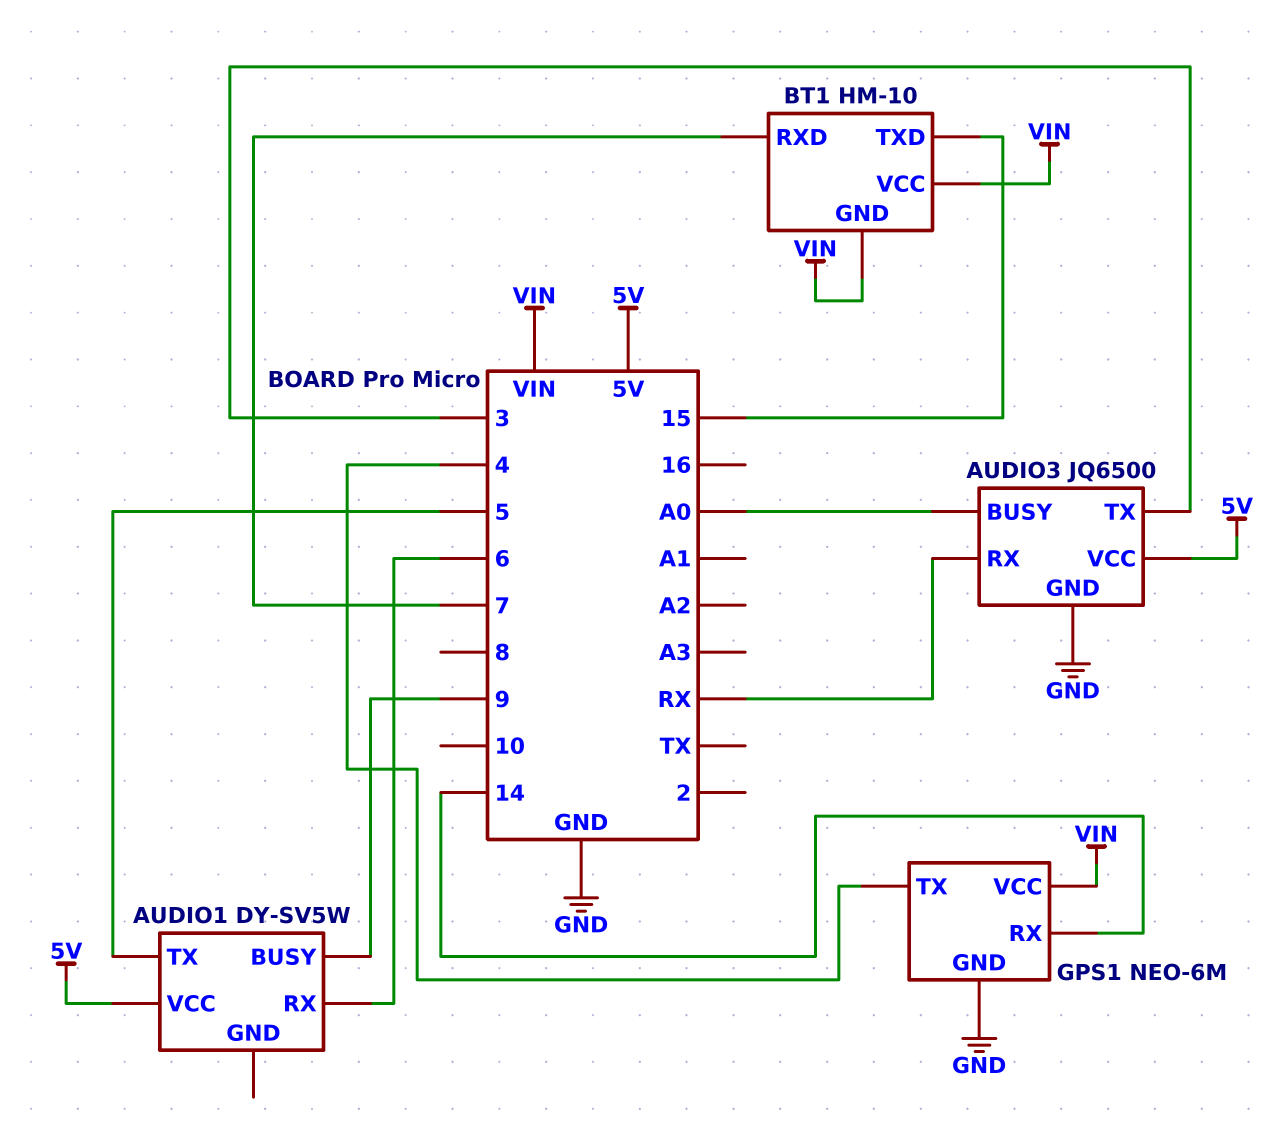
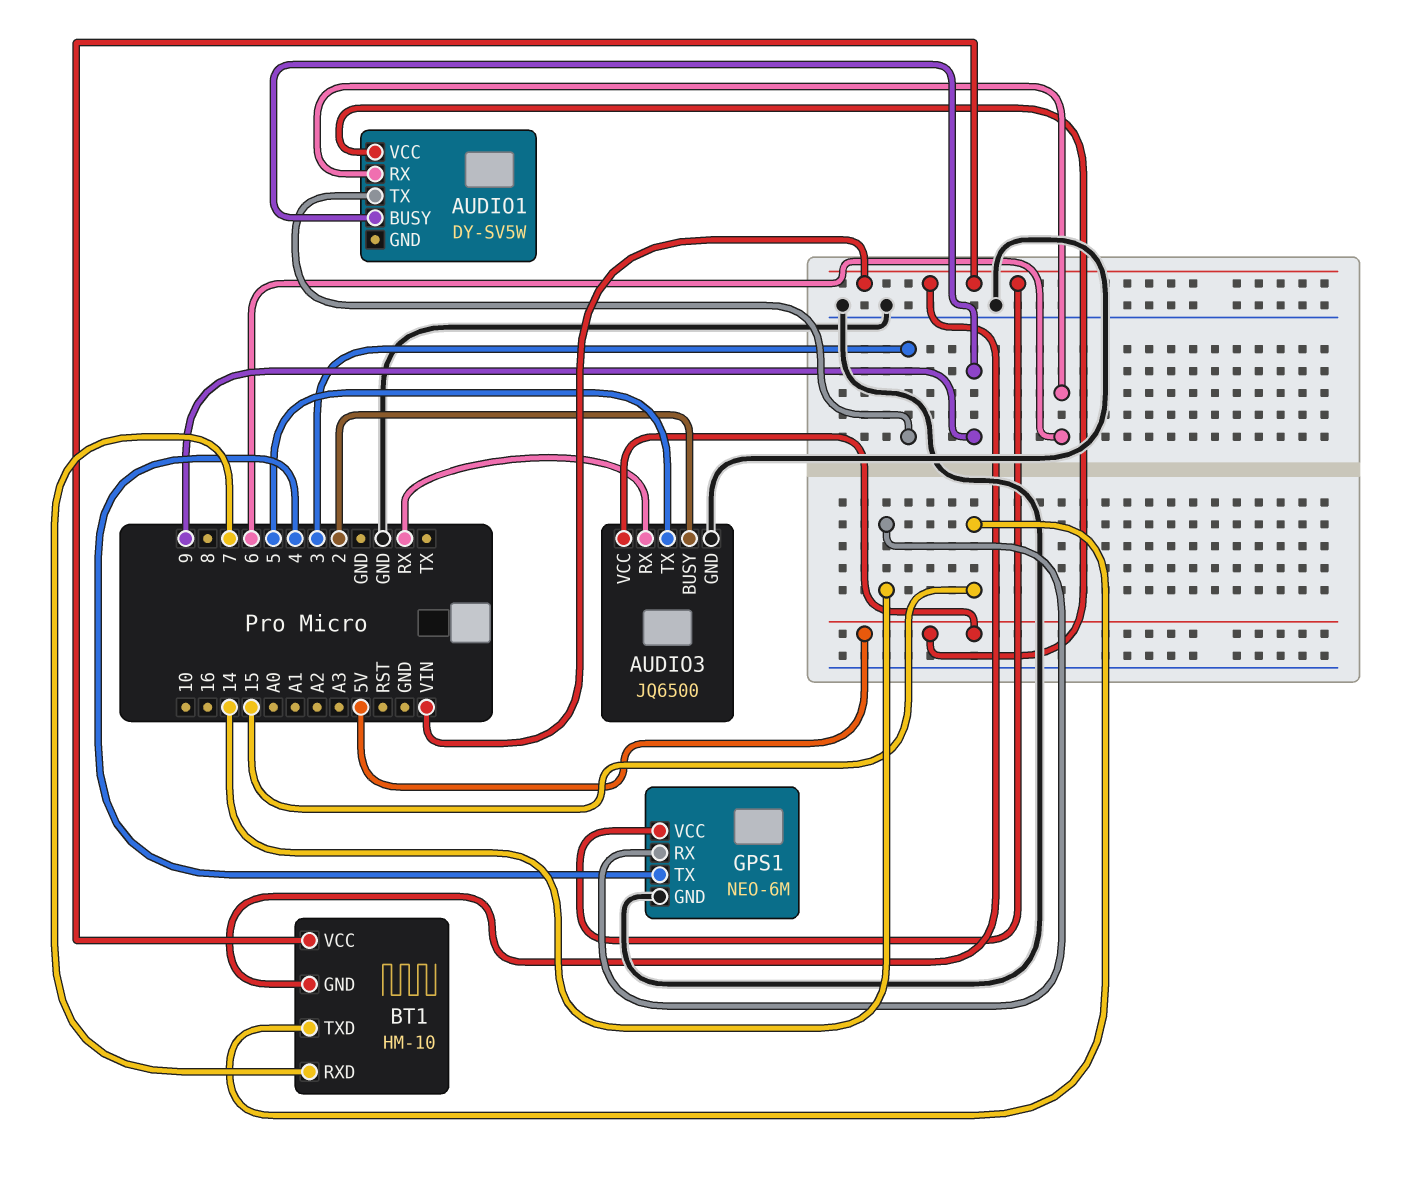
AUDIO1 pin TX: 5 -> 3
AUDIO3 pin BUSY: A0 -> 2
AUDIO3 pin TX: 3 -> 5

